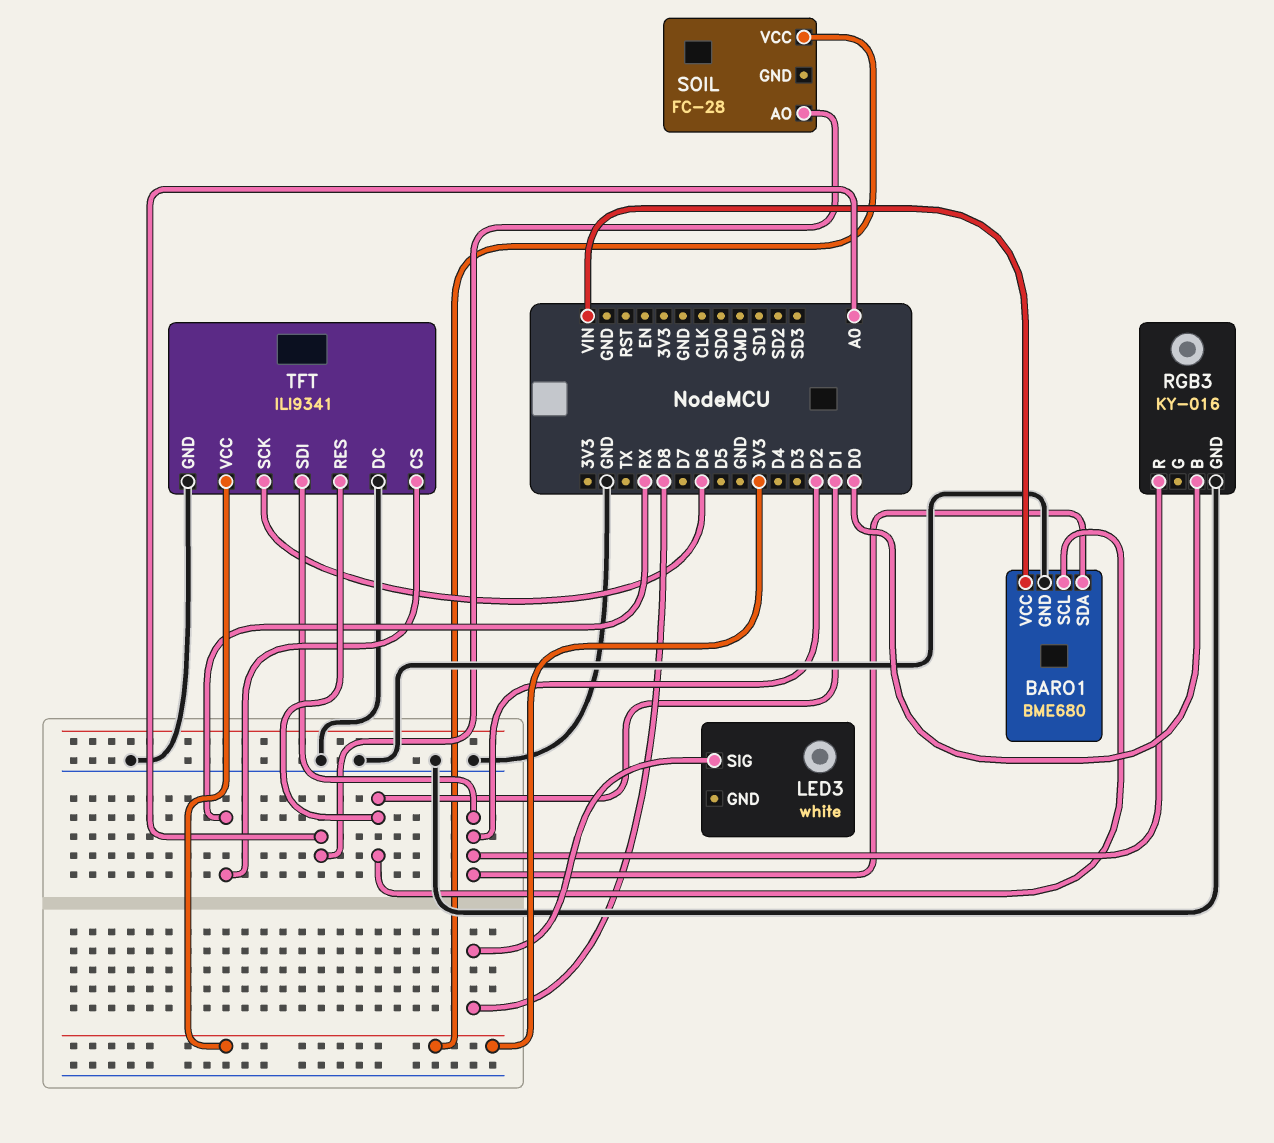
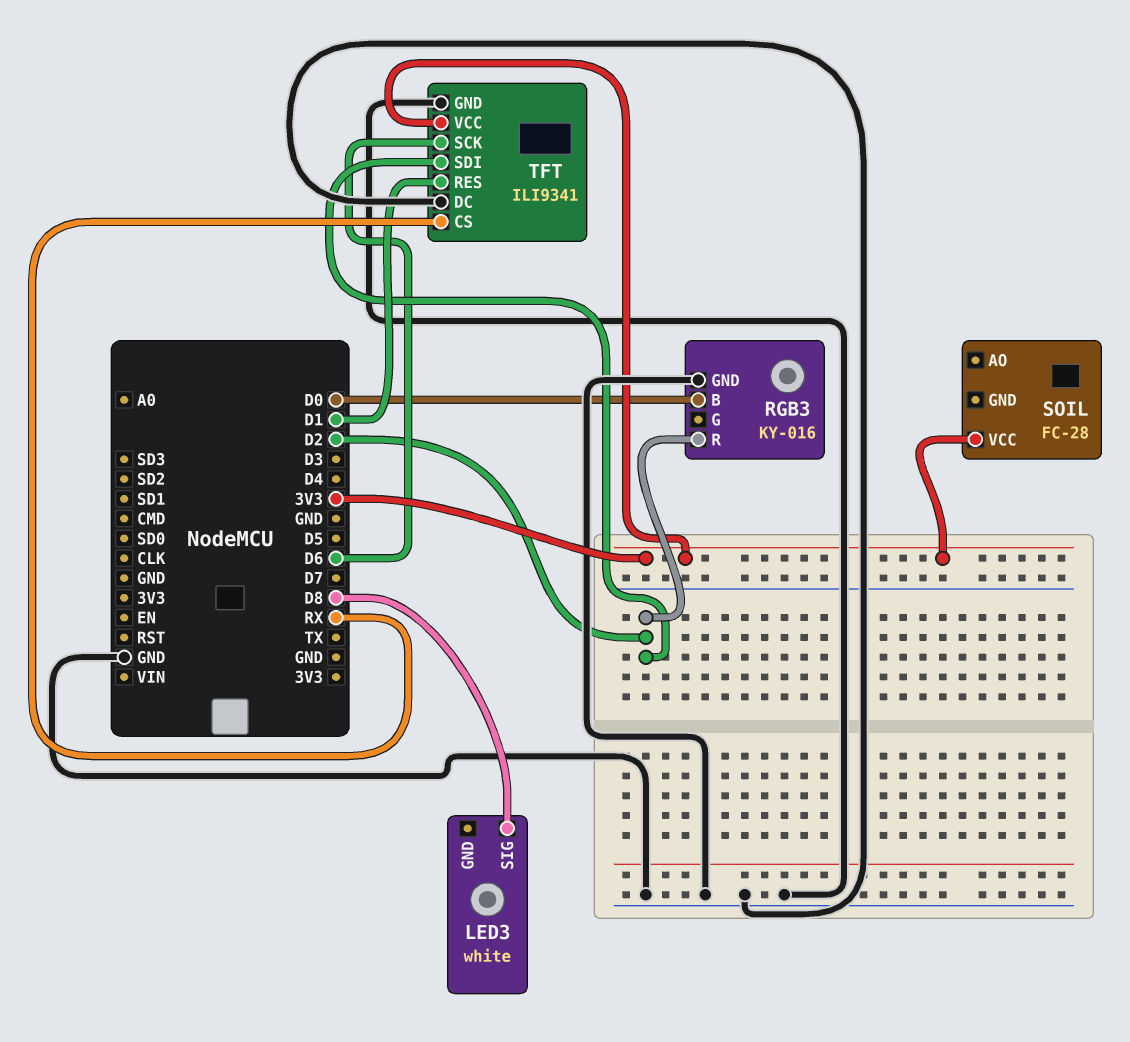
BARO1: BME680 -> none
BARO1 pin GND: GND -> none
BARO1 pin SCL: D1 -> none
BARO1 pin SDA: D2 -> none
BARO1 pin VCC: VIN -> none
SOIL pin AO: A0 -> none

